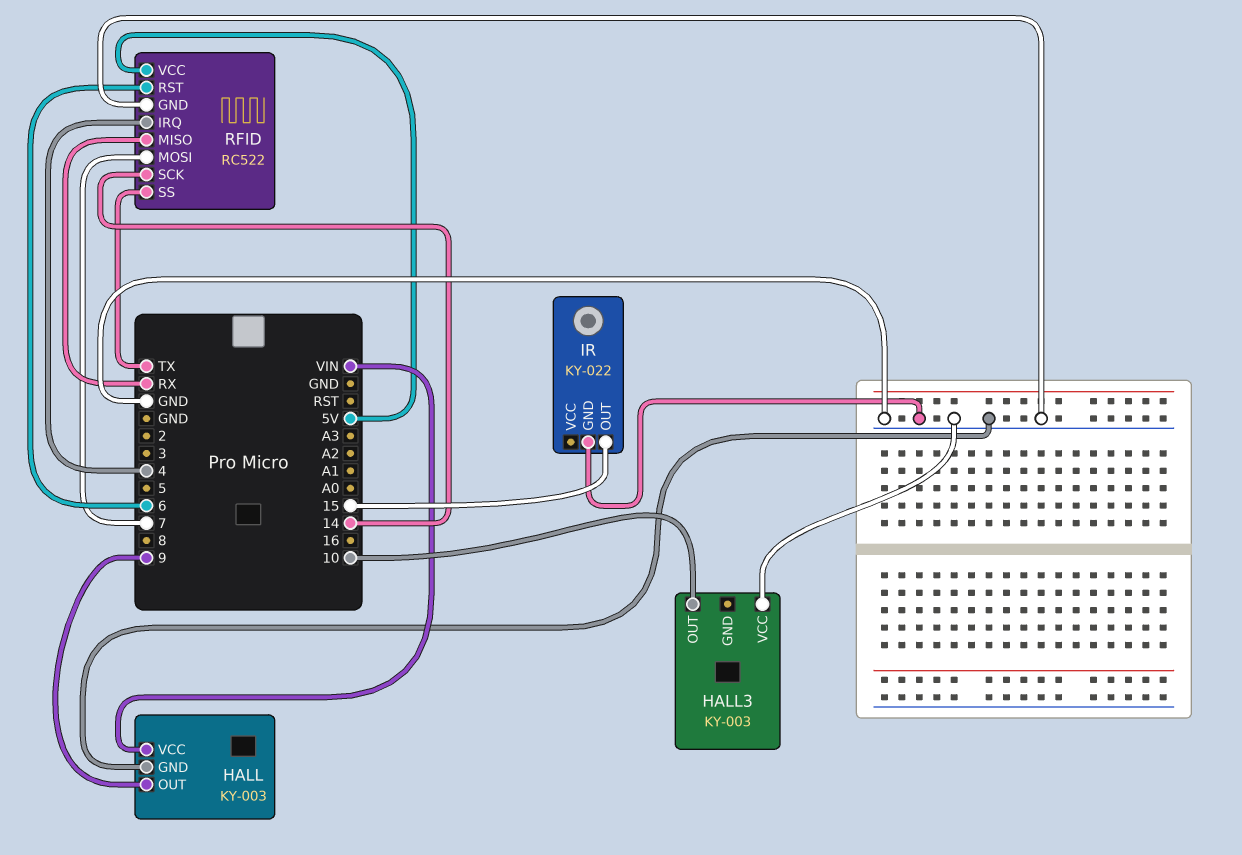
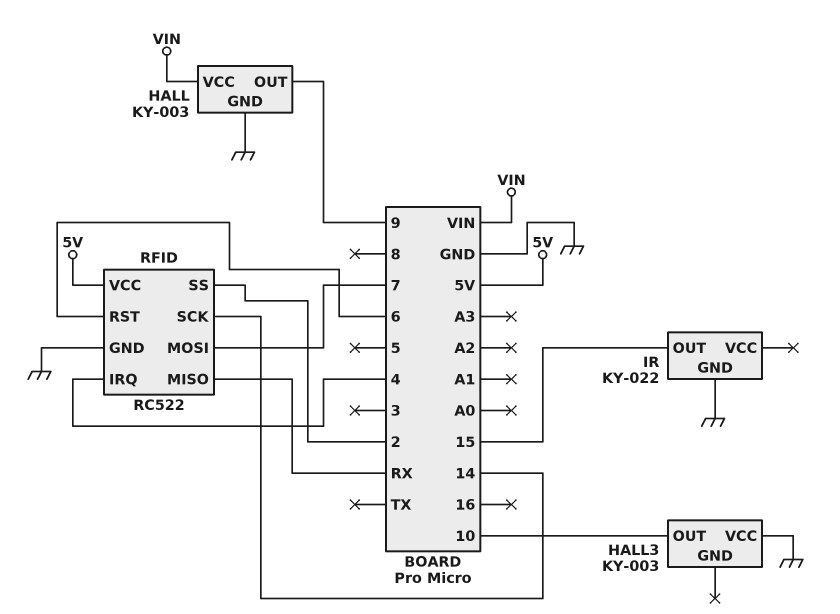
RFID pin SS: TX -> 2

